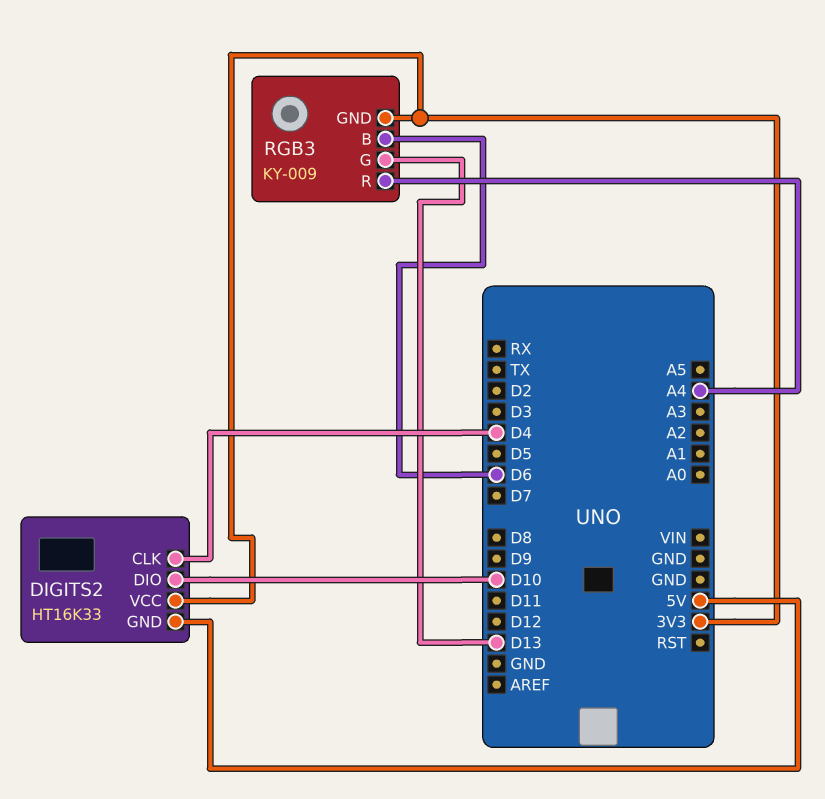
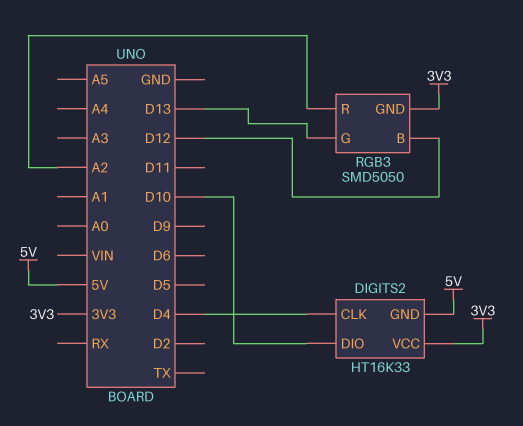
RGB3: KY-009 -> SMD5050
RGB3 pin B: D6 -> D12
RGB3 pin R: A4 -> A2

